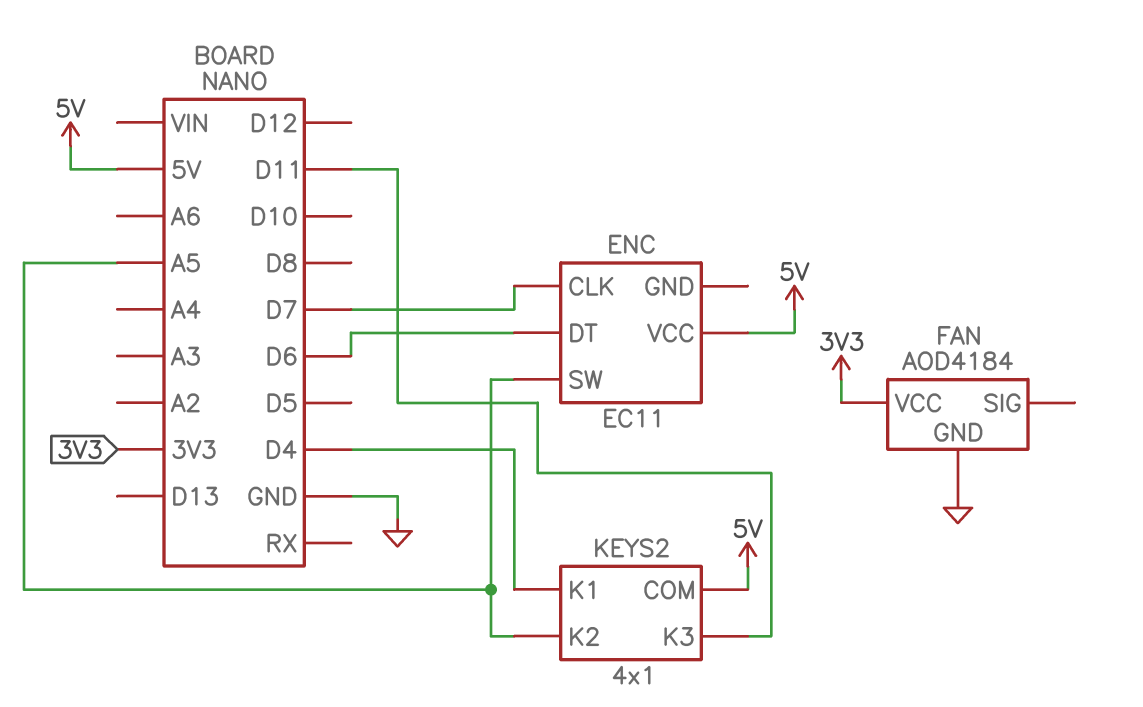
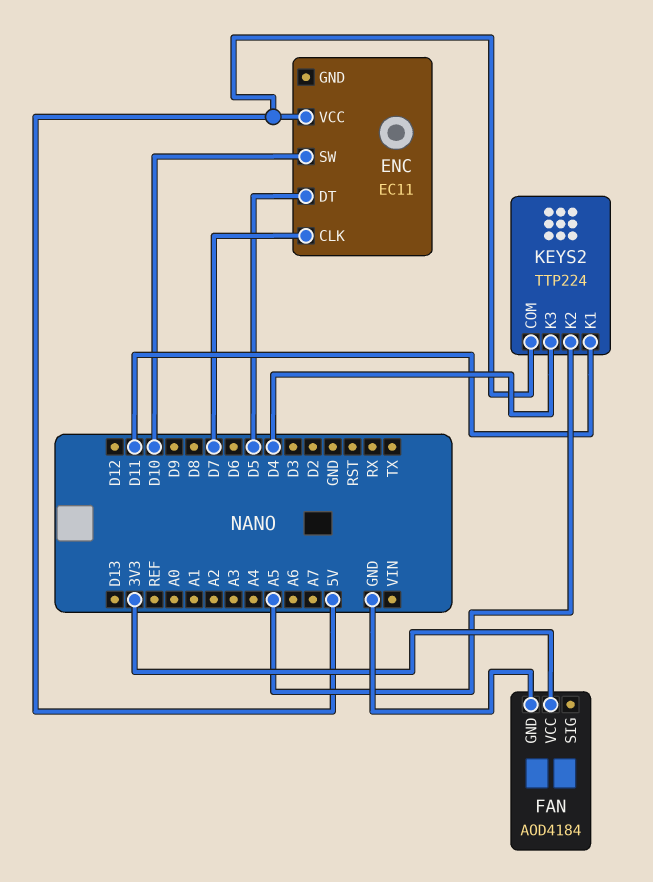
ENC pin DT: D6 -> D5
ENC pin SW: A5 -> D10
KEYS2: 4x1 -> TTP224
KEYS2 pin K1: D4 -> D11
KEYS2 pin K3: D11 -> D4

